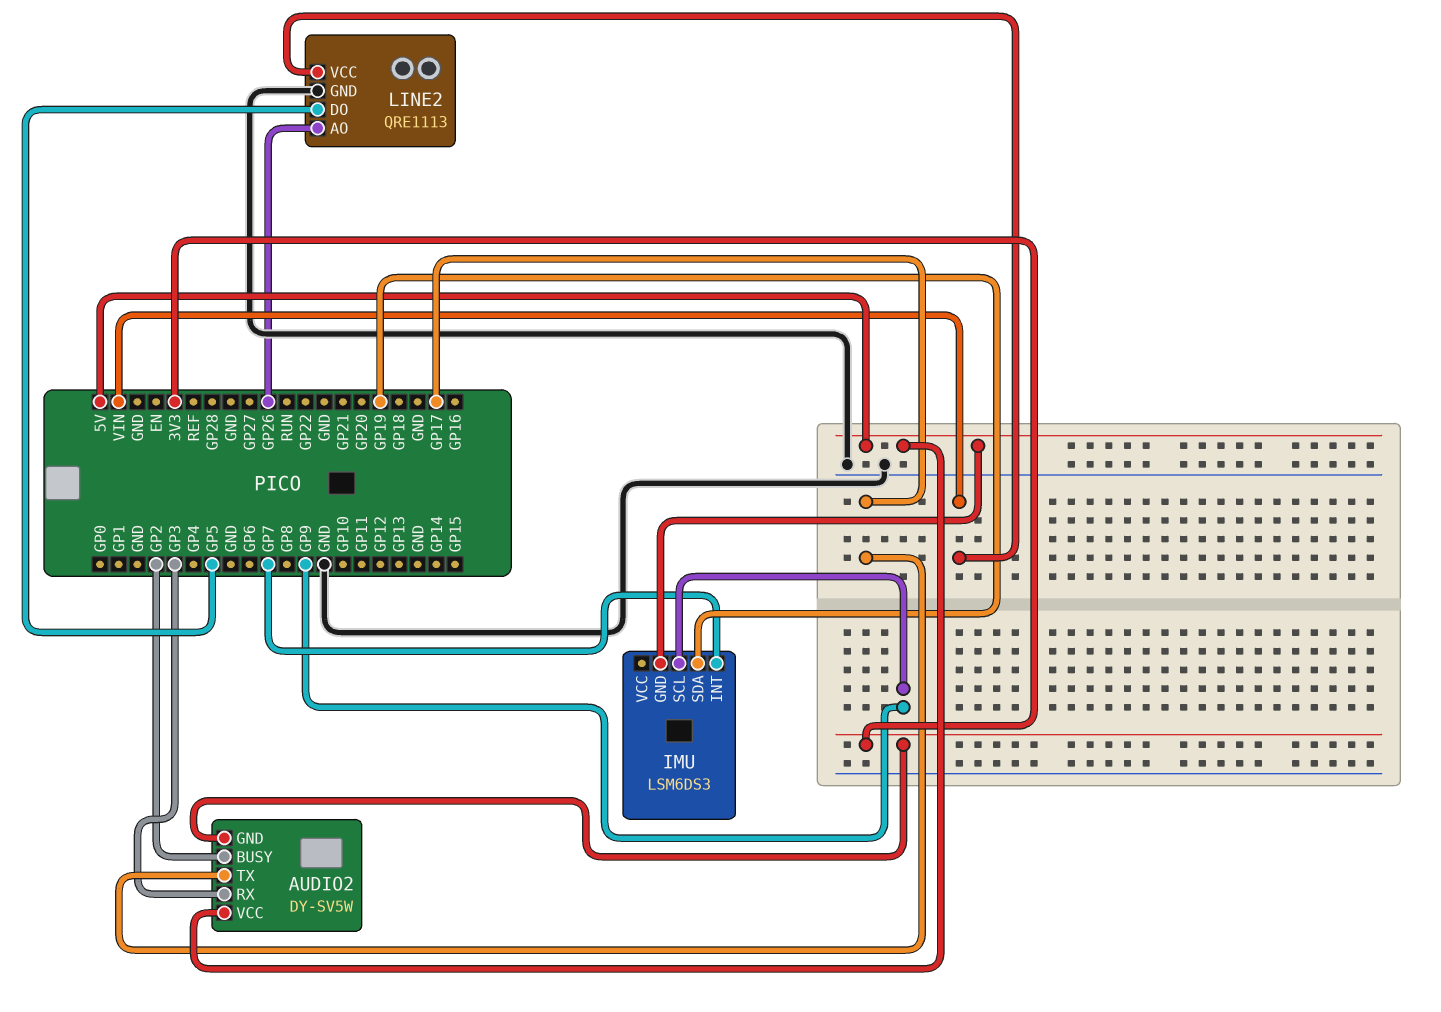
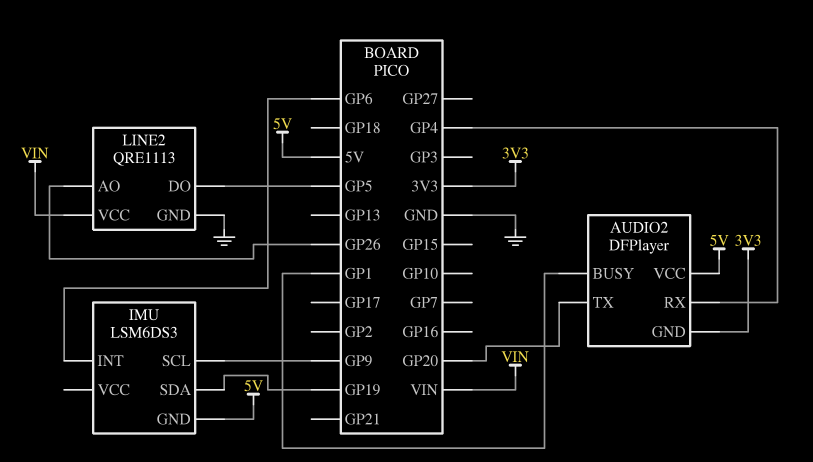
AUDIO2: DY-SV5W -> DFPlayer
AUDIO2 pin BUSY: GP2 -> GP1
AUDIO2 pin RX: GP3 -> GP4
AUDIO2 pin TX: GP17 -> GP20
IMU pin INT: GP7 -> GP6

